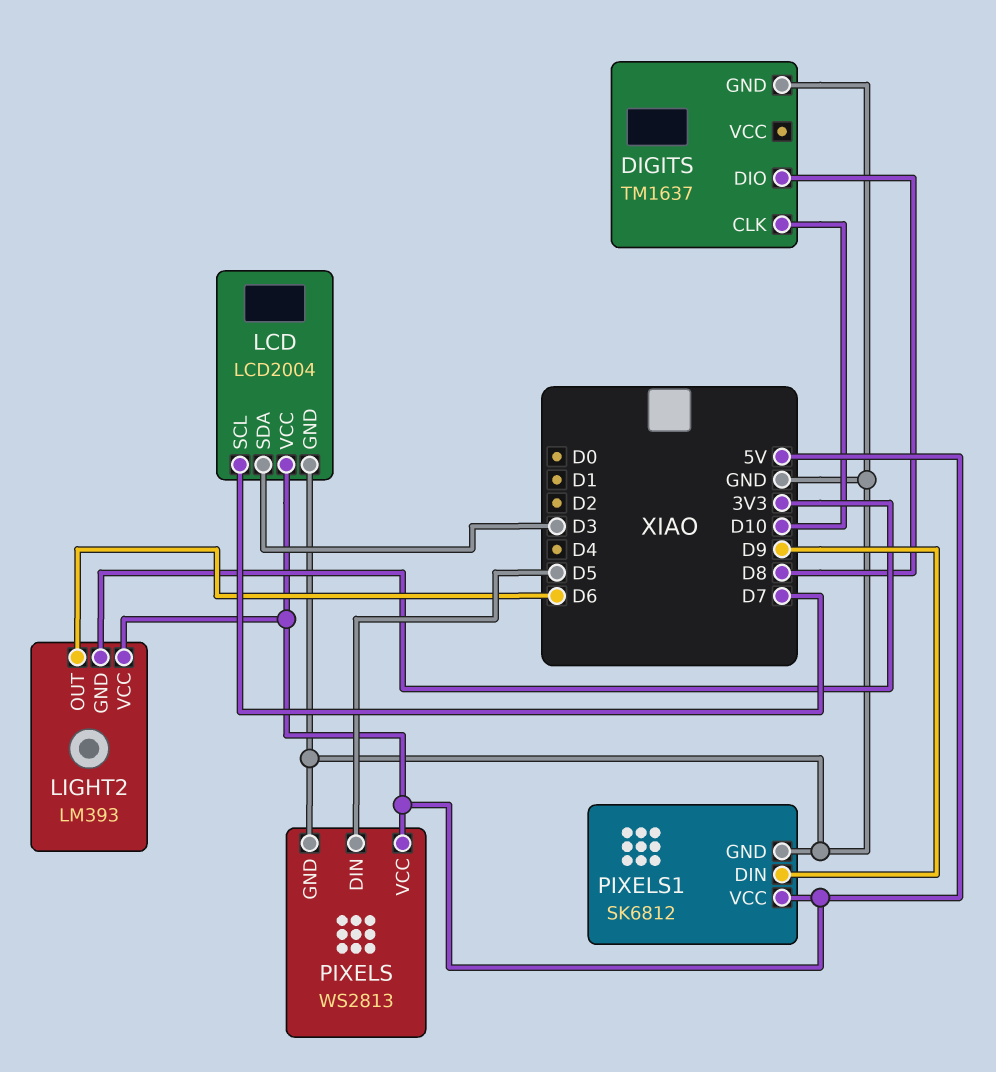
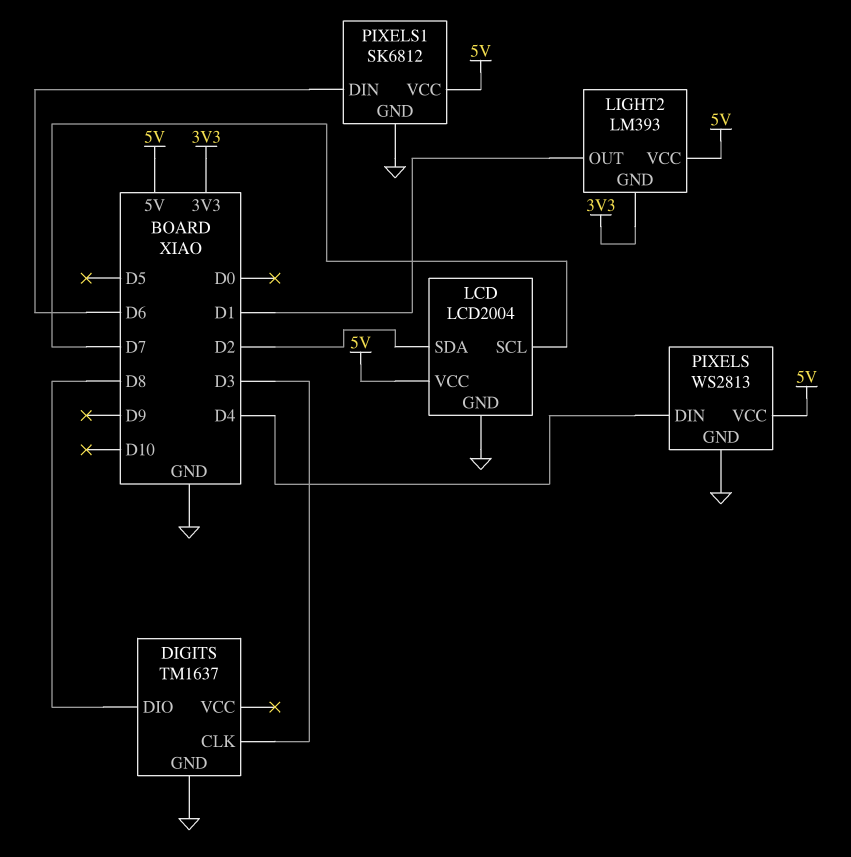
DIGITS pin CLK: D10 -> D3
LCD pin SDA: D3 -> D2
LIGHT2 pin OUT: D6 -> D1
PIXELS pin DIN: D5 -> D4
PIXELS1 pin DIN: D9 -> D6

